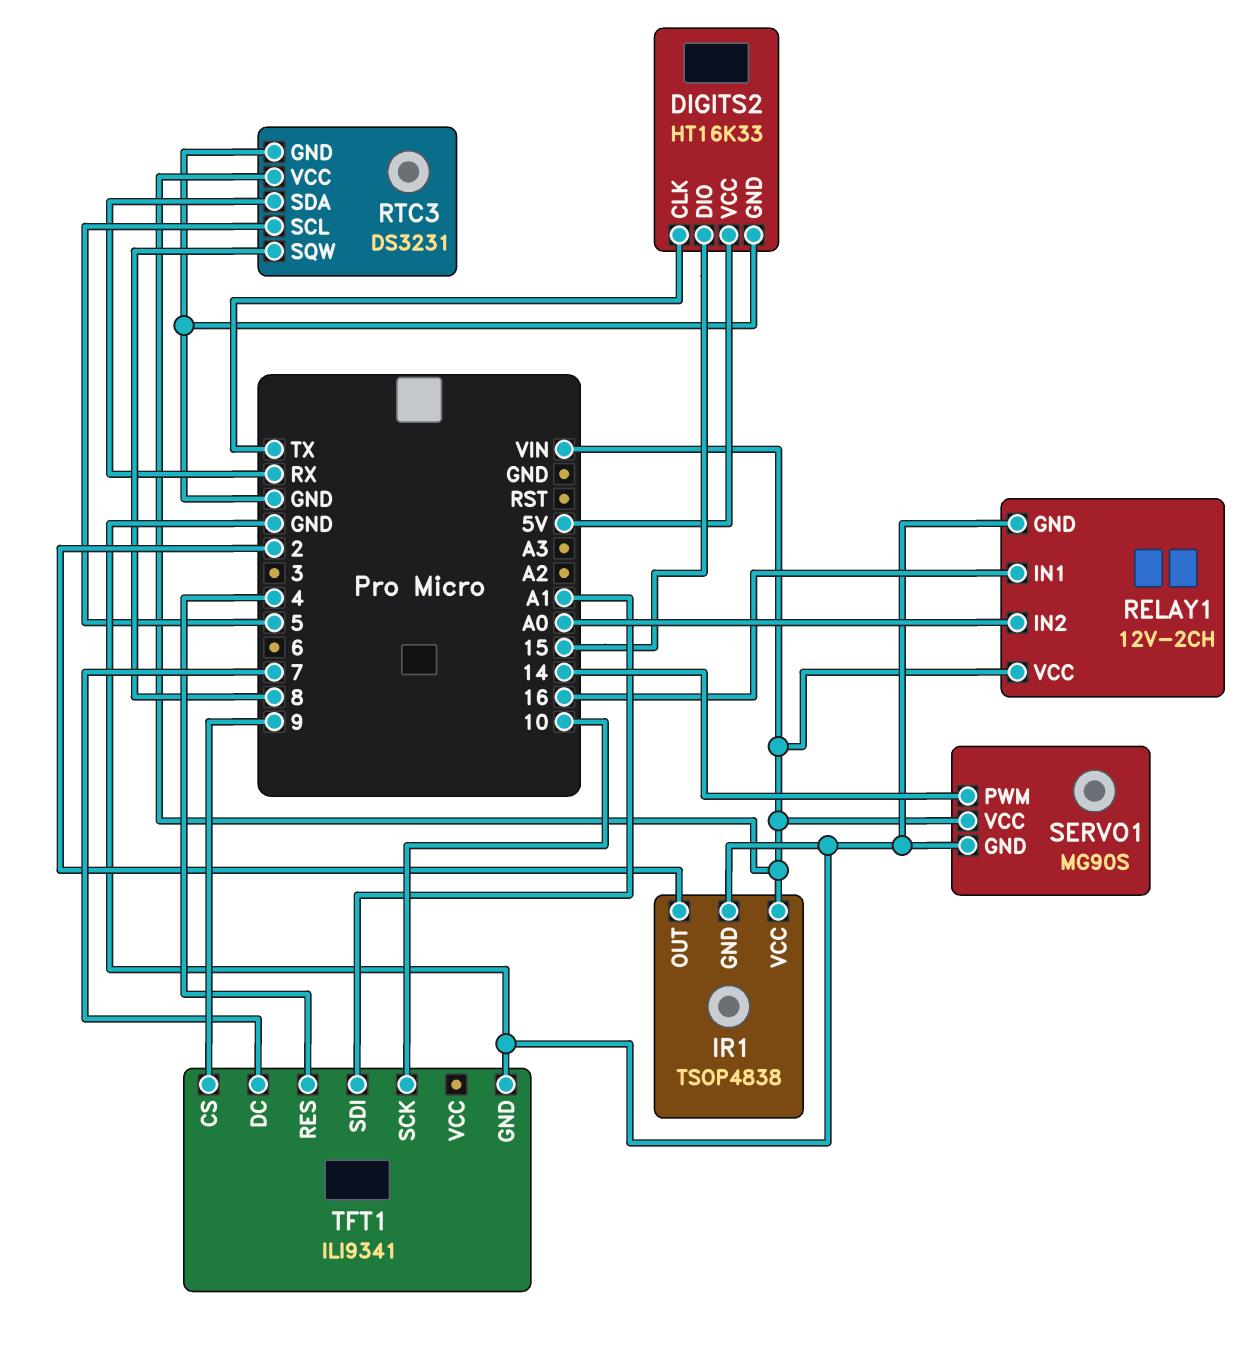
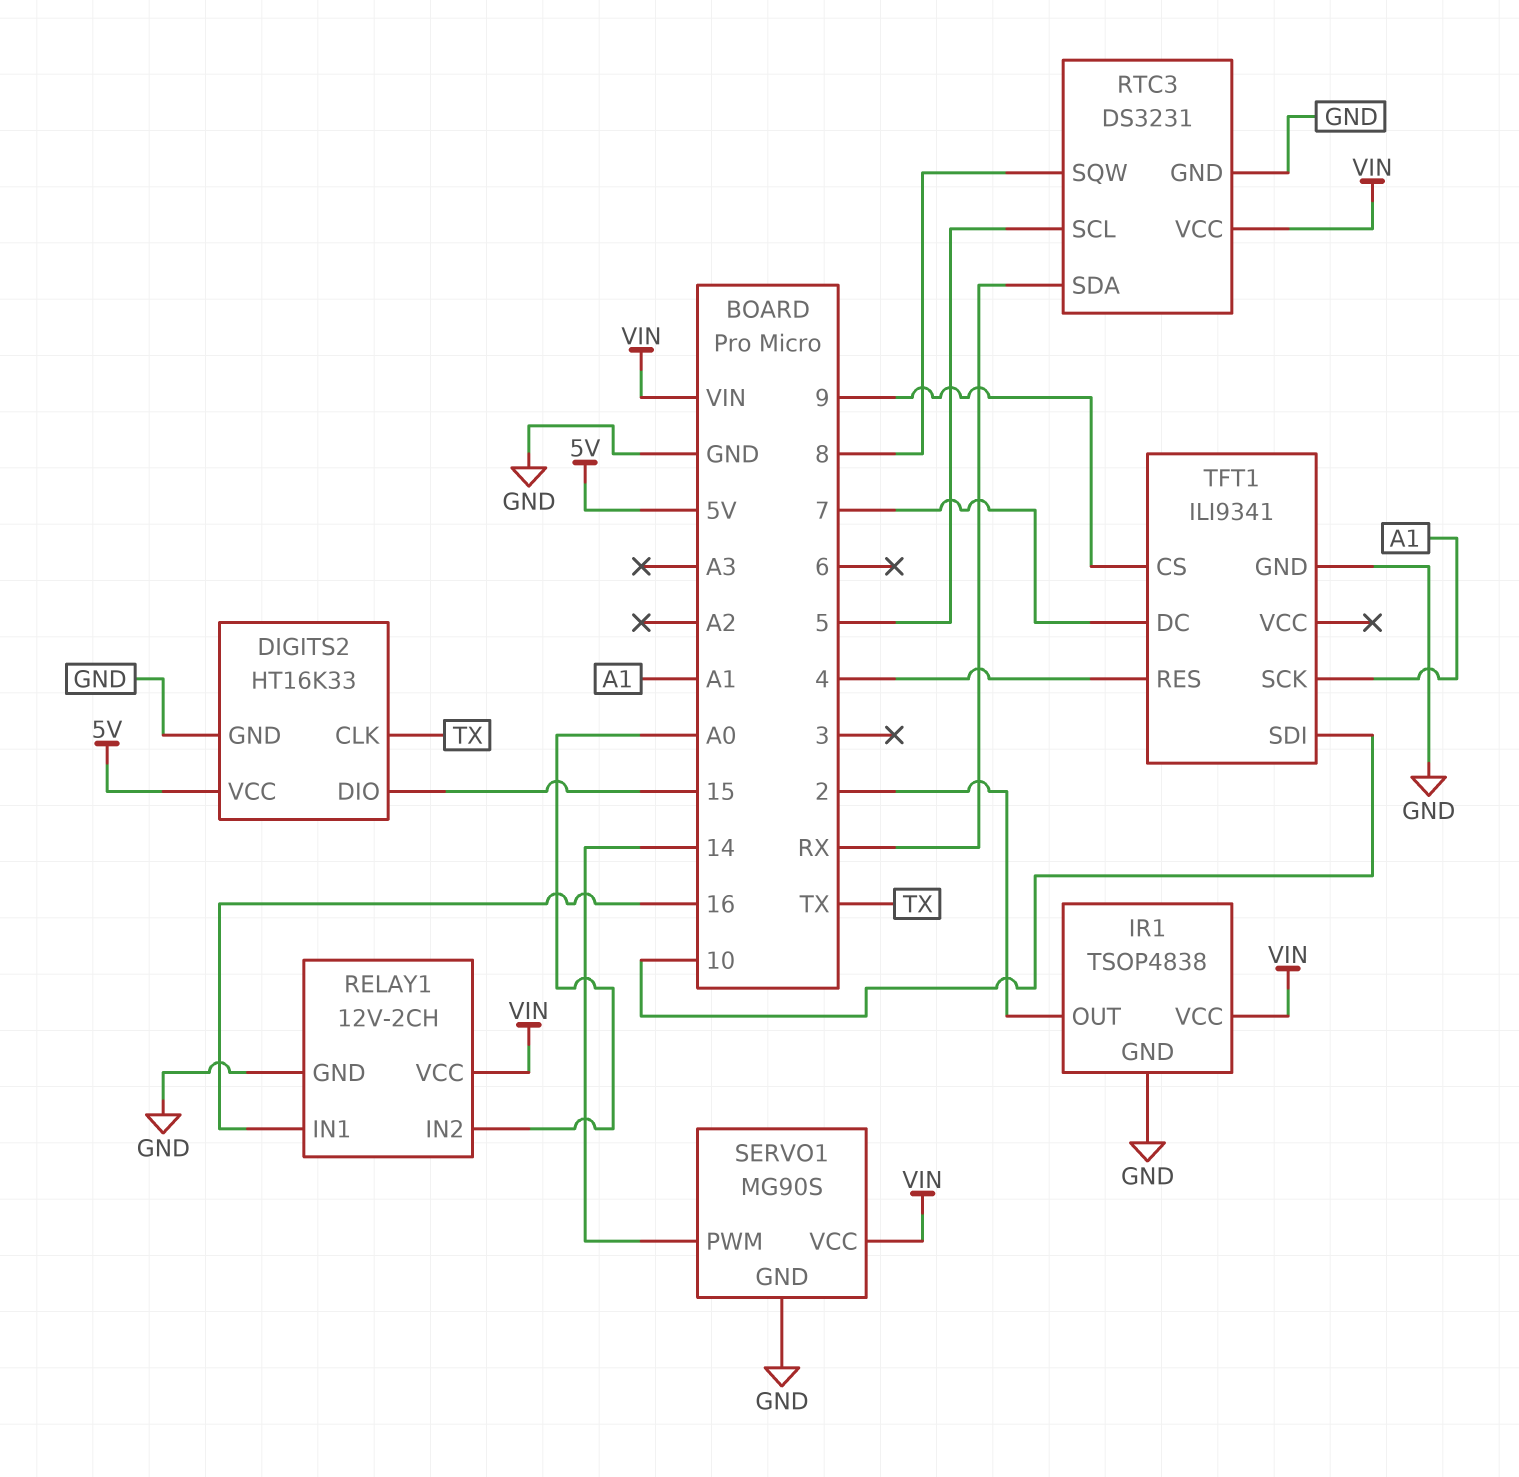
TFT1 pin SCK: 10 -> A1
TFT1 pin SDI: A1 -> 10

